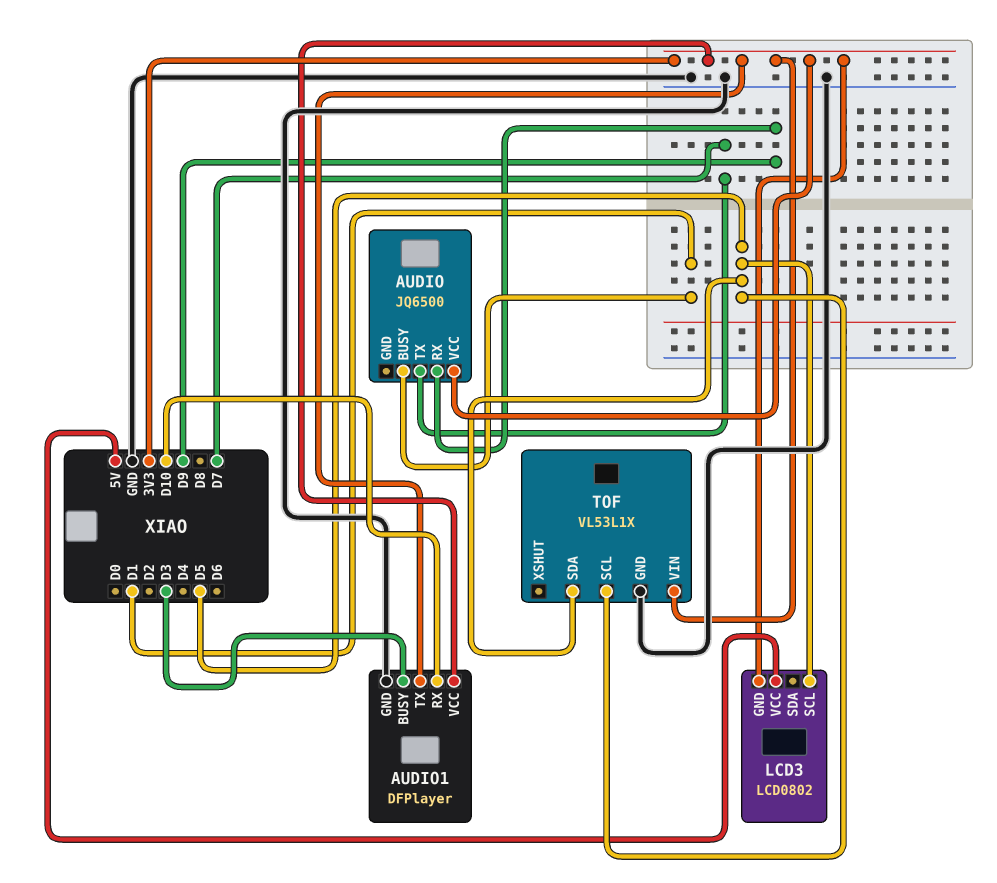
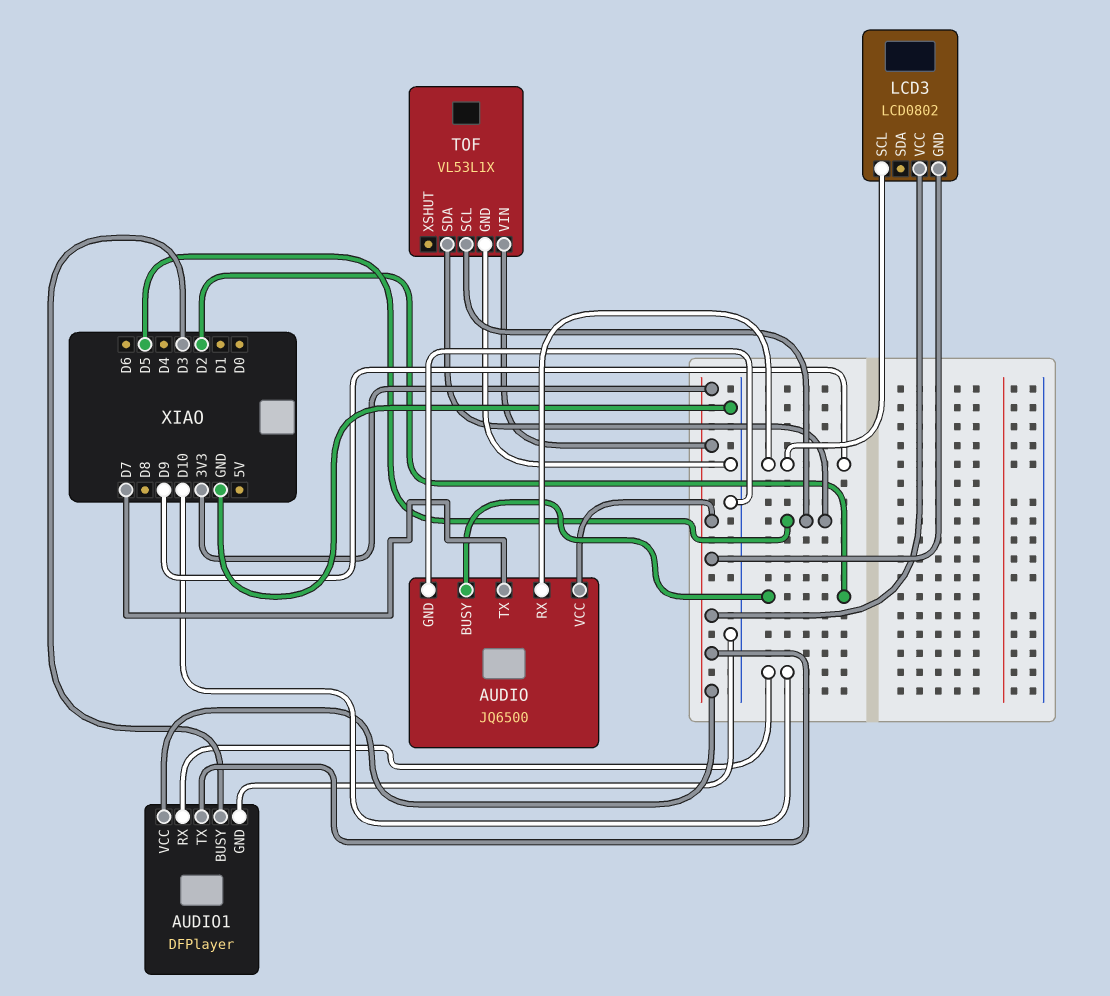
AUDIO pin BUSY: D1 -> D2
AUDIO pin GND: none -> GND
LCD3 pin SCL: D5 -> D9
LCD3 pin VCC: 5V -> 3V3

